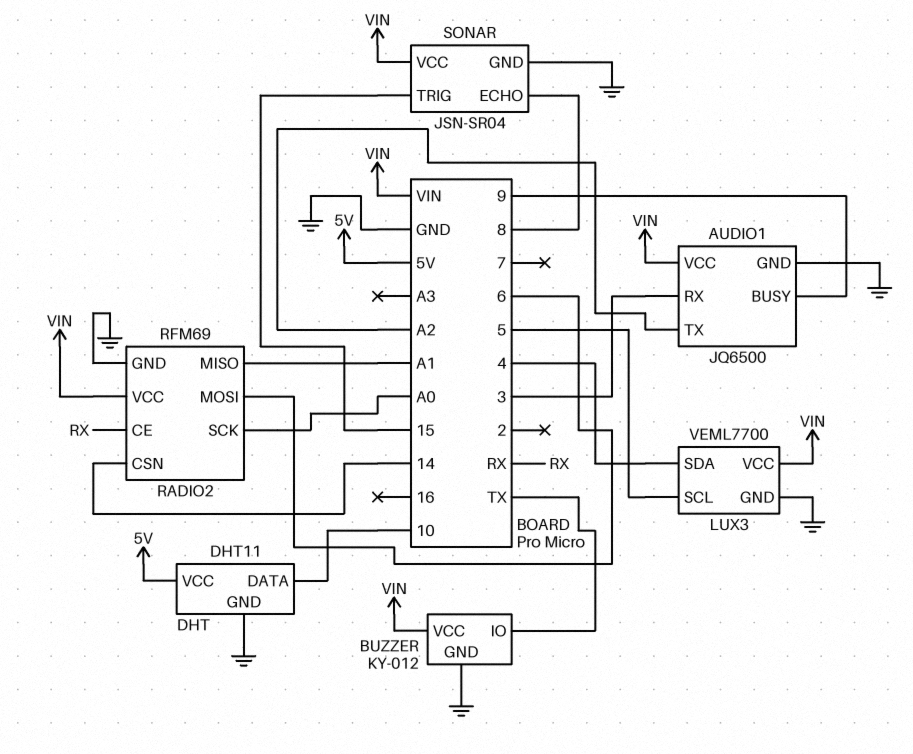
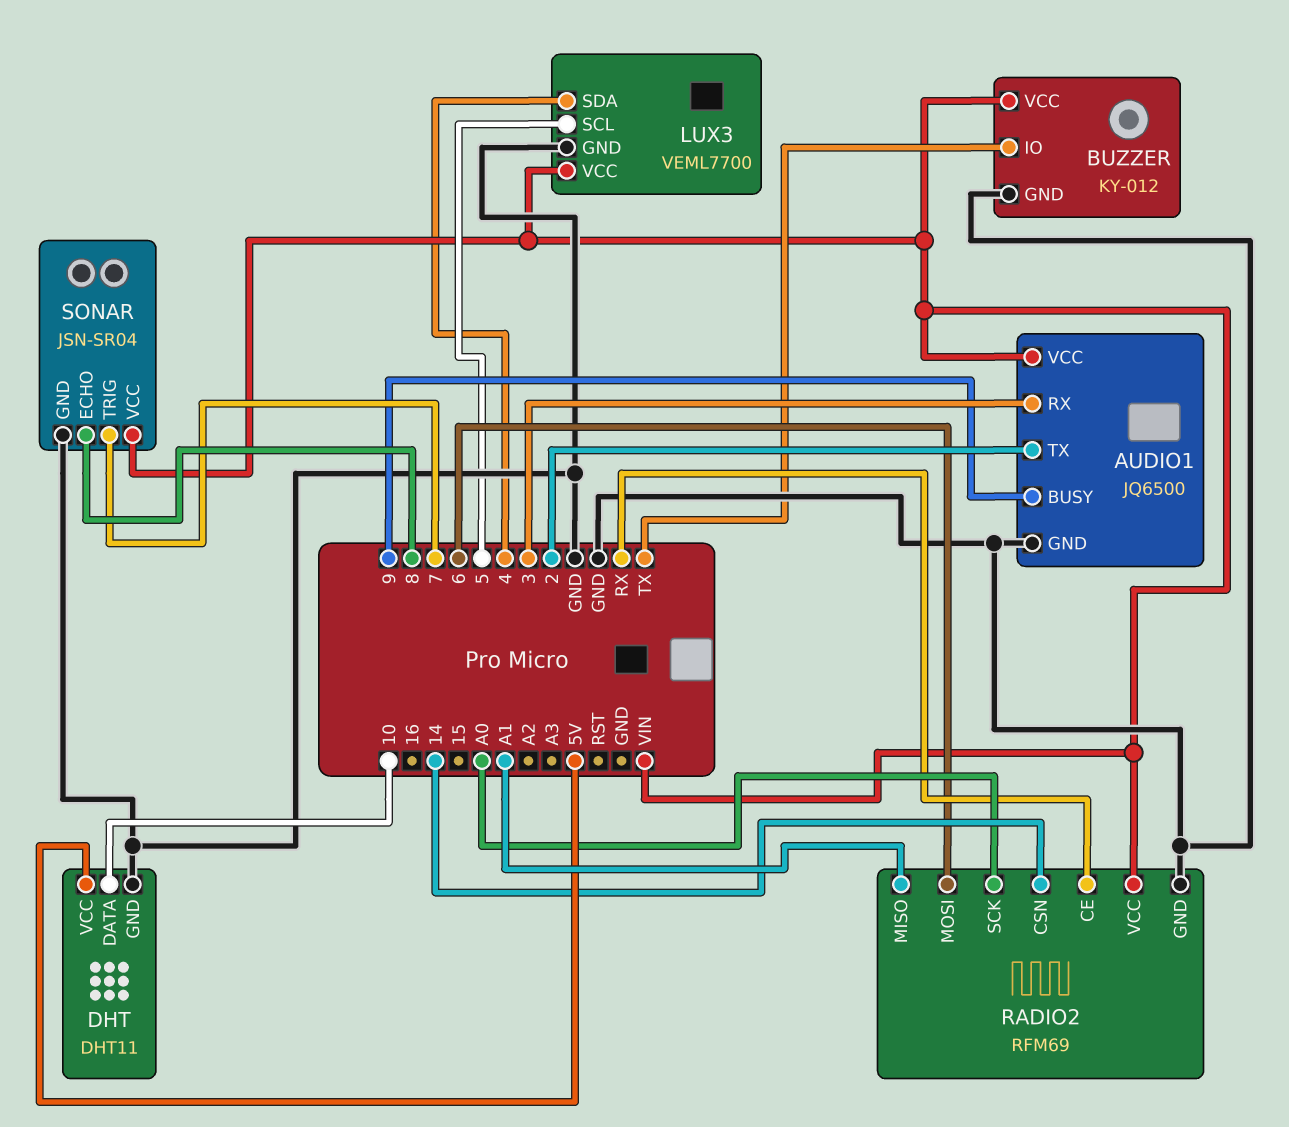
AUDIO1 pin TX: A2 -> 2
SONAR pin TRIG: 15 -> 7

